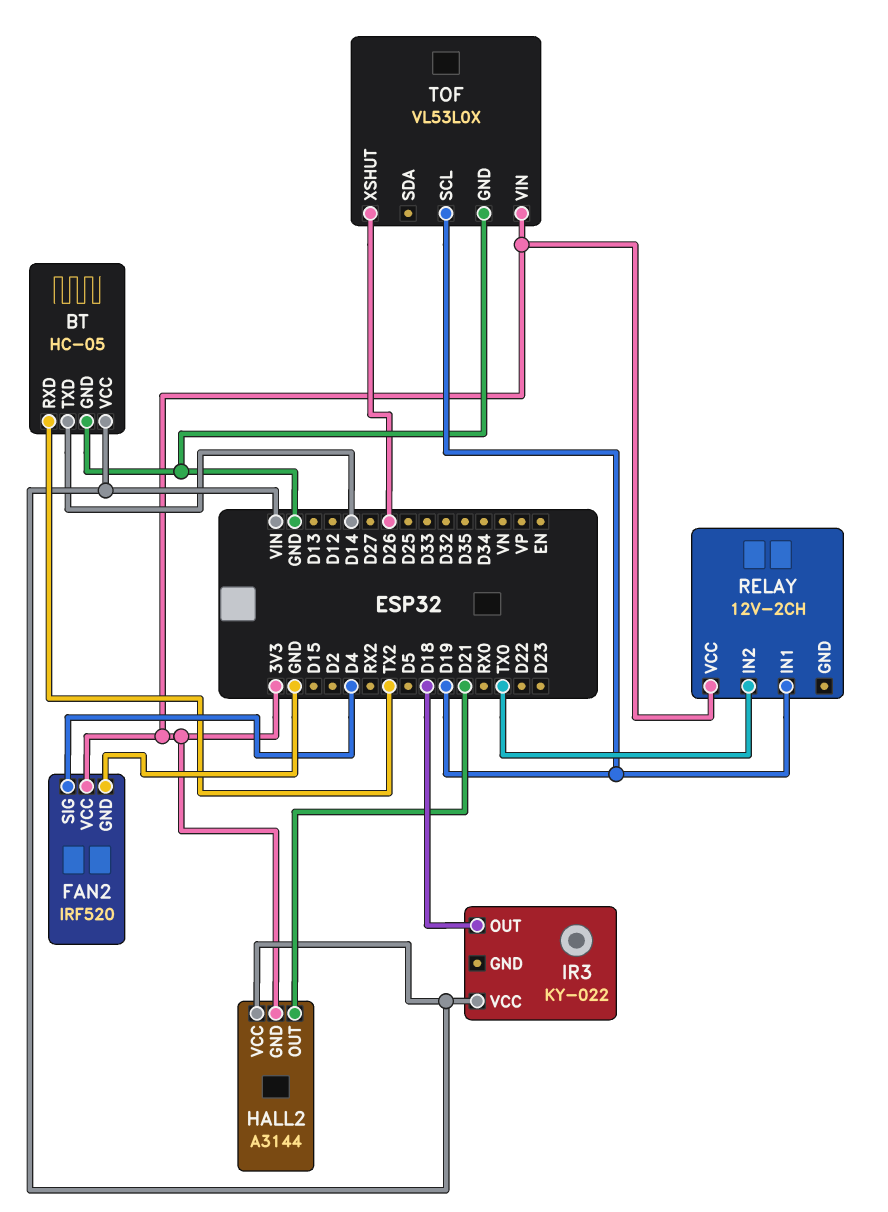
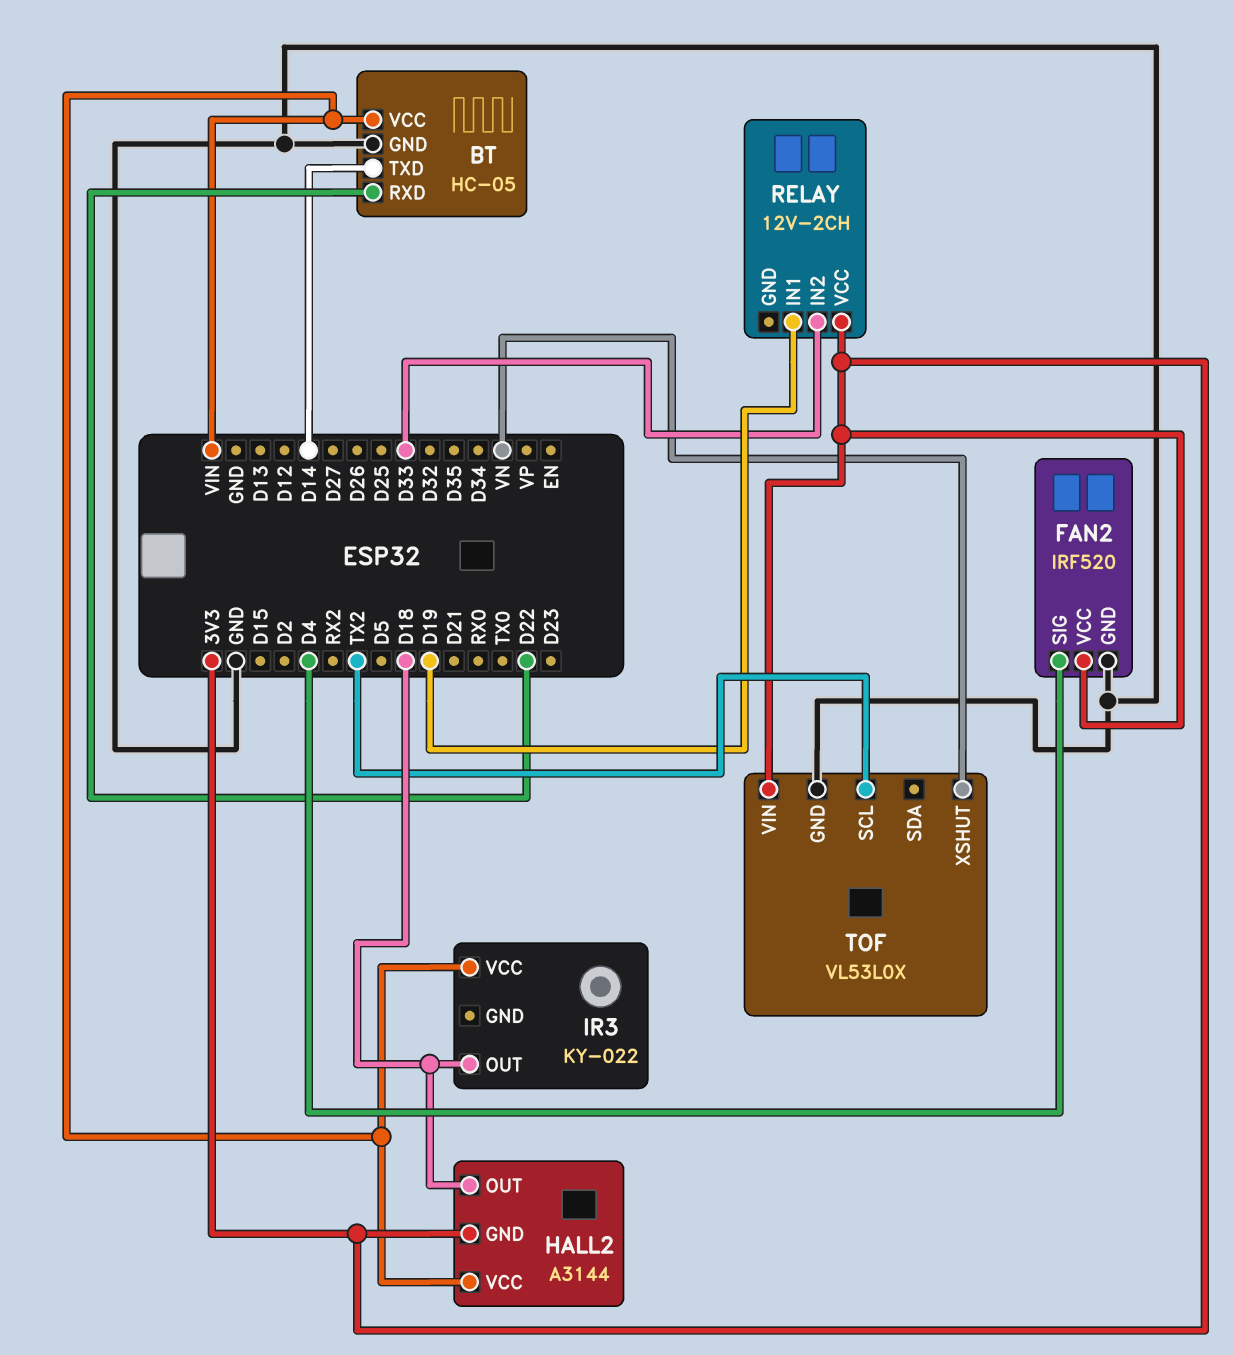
BT pin RXD: TX2 -> D22
HALL2 pin OUT: D21 -> D18
RELAY pin IN2: TX0 -> D33
TOF pin SCL: D19 -> TX2
TOF pin XSHUT: D26 -> VN

